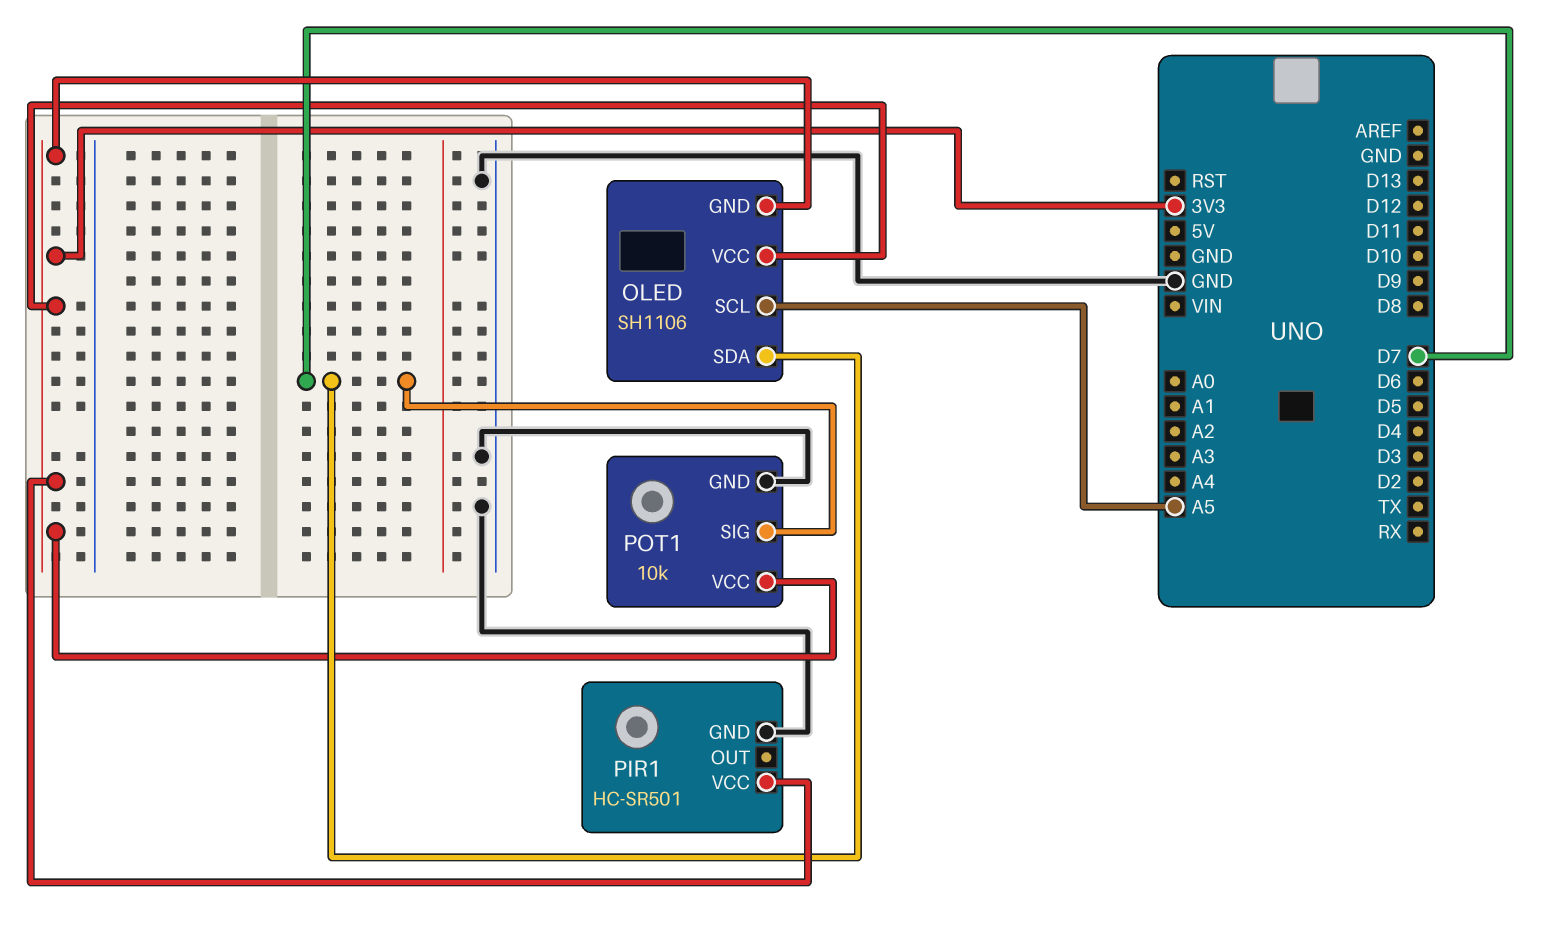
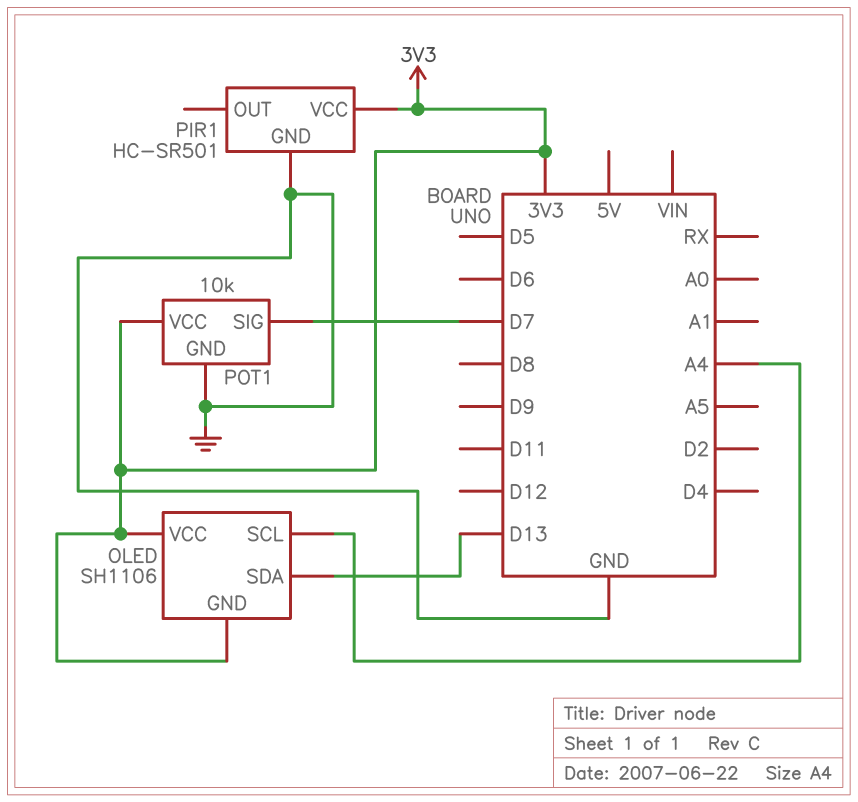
OLED pin SCL: A5 -> A4
OLED pin SDA: D7 -> D13

